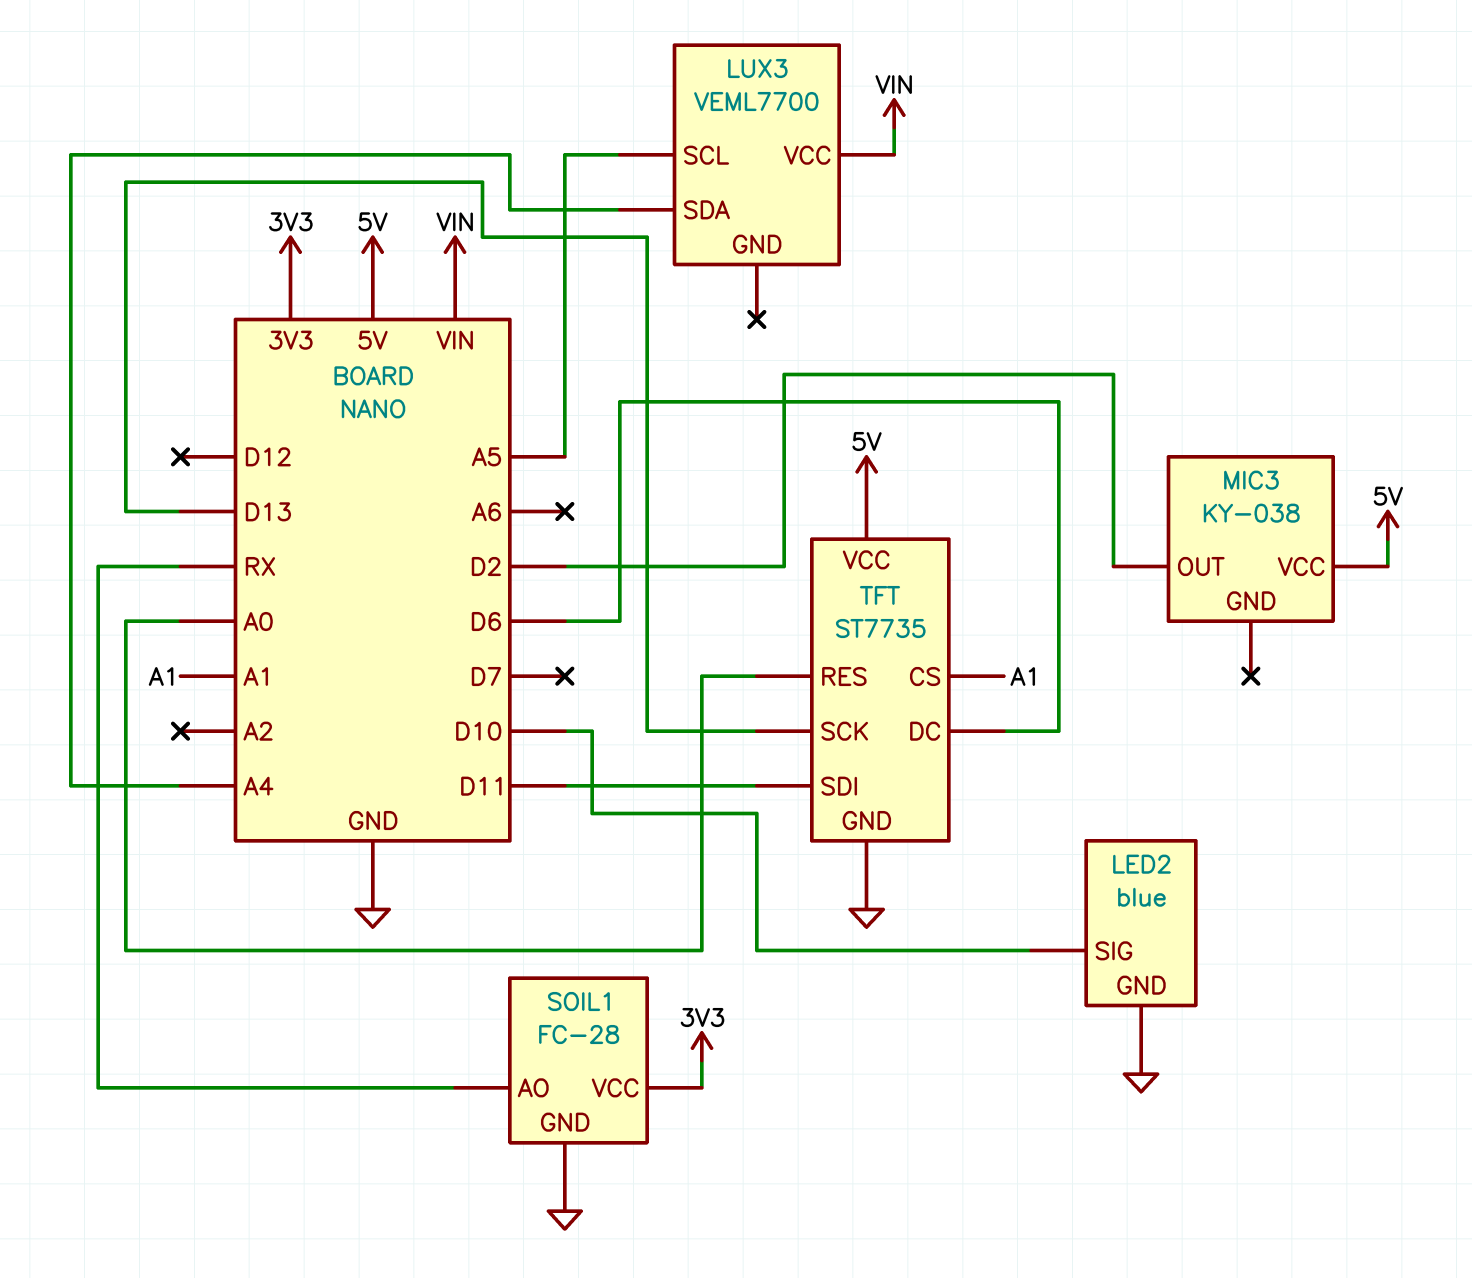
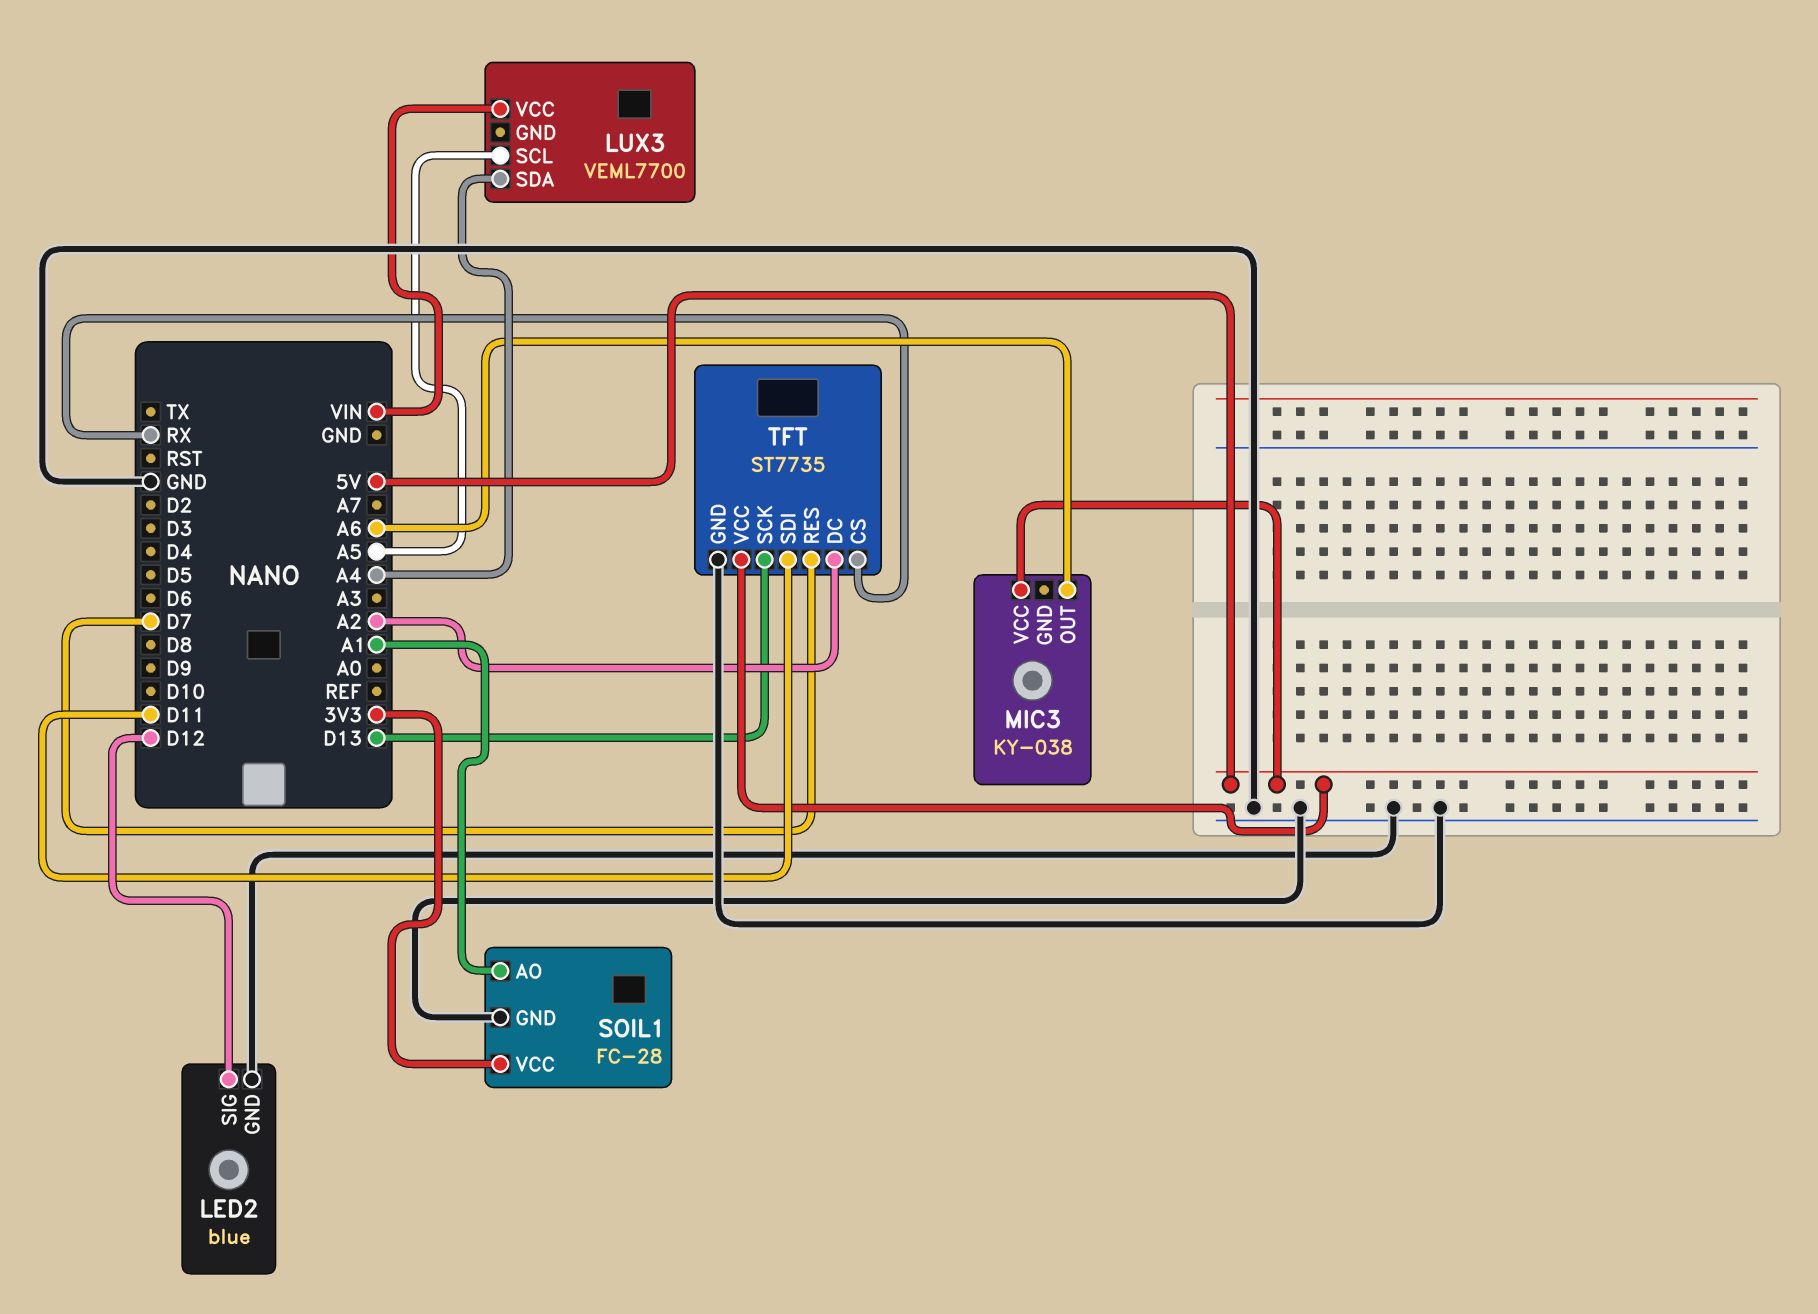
LED2 pin SIG: D10 -> D12
MIC3 pin OUT: D2 -> A6
SOIL1 pin AO: RX -> A1
TFT pin CS: A1 -> RX
TFT pin DC: D6 -> A2
TFT pin RES: A0 -> D7

